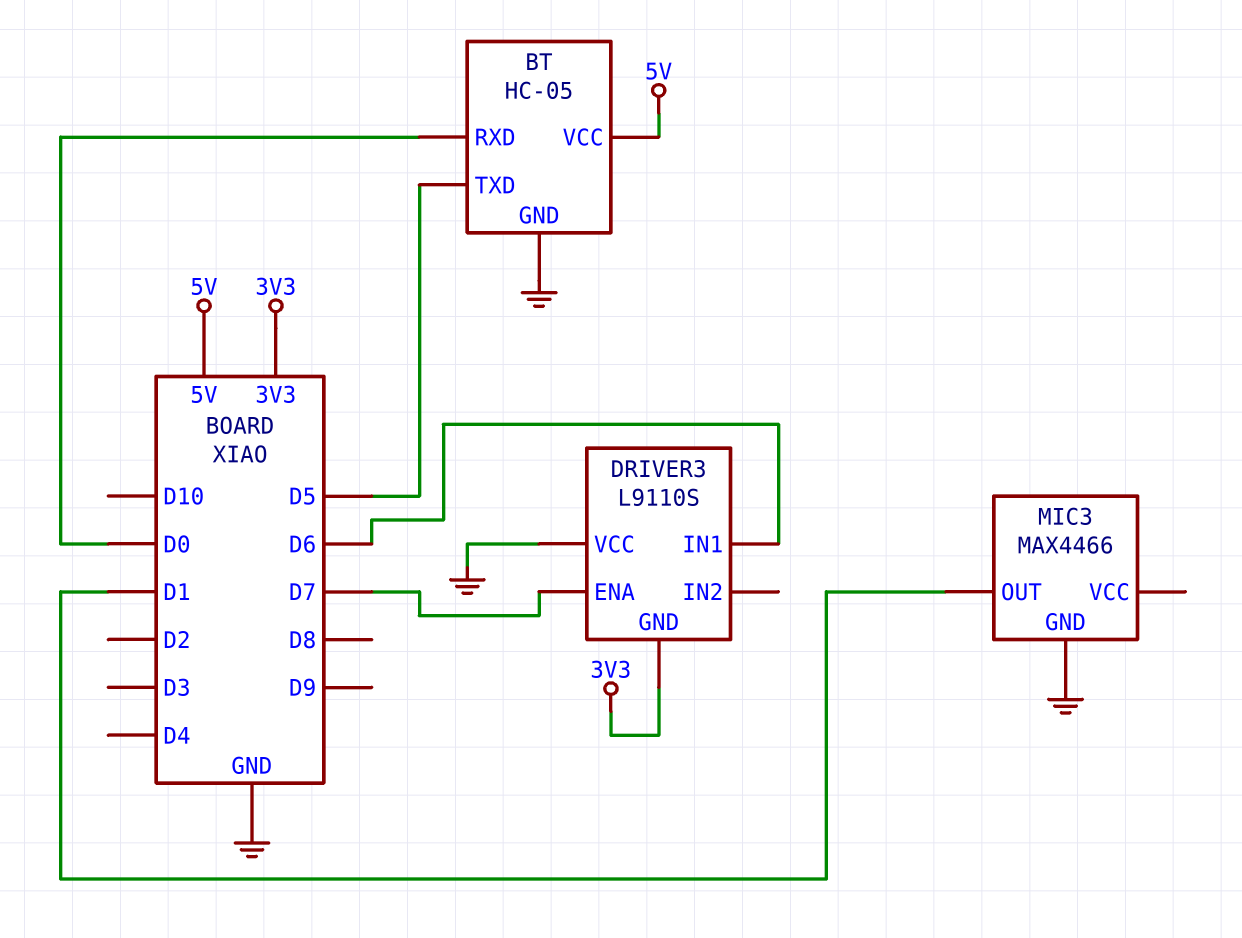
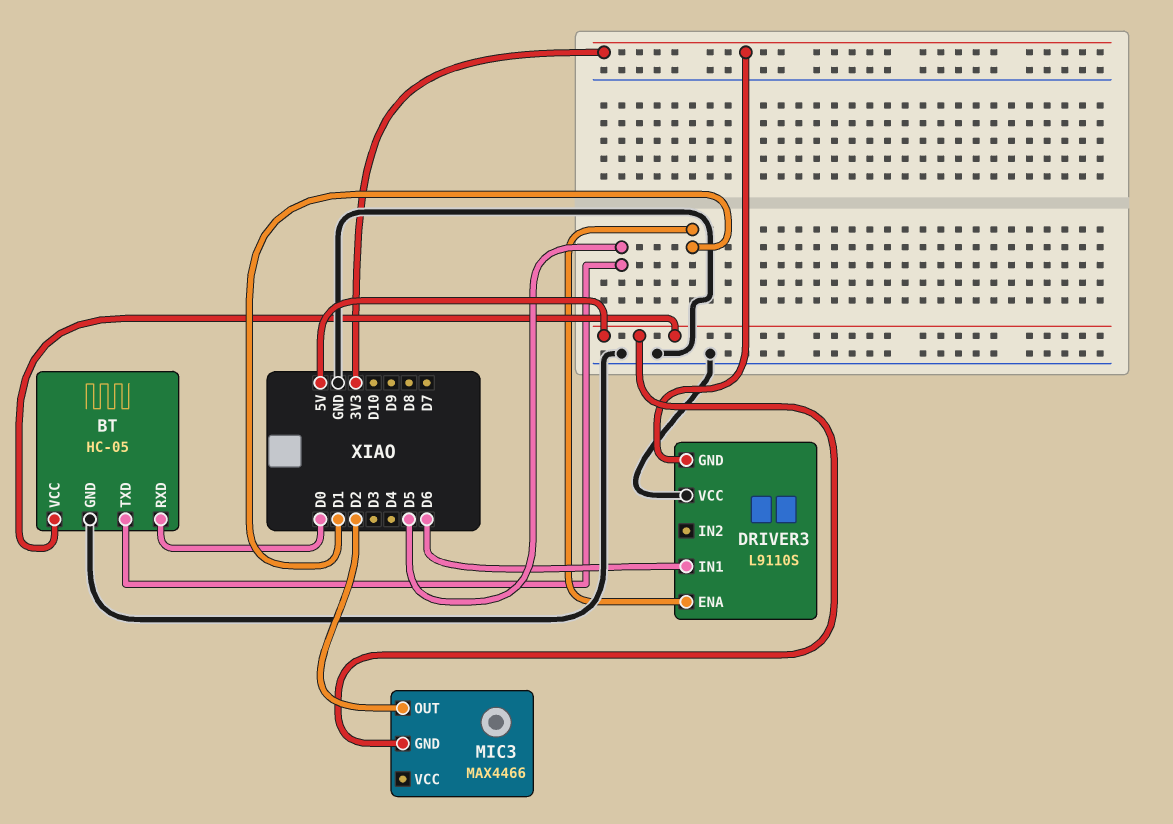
DRIVER3 pin ENA: D7 -> D1
MIC3 pin GND: GND -> 5V
MIC3 pin OUT: D1 -> D2

